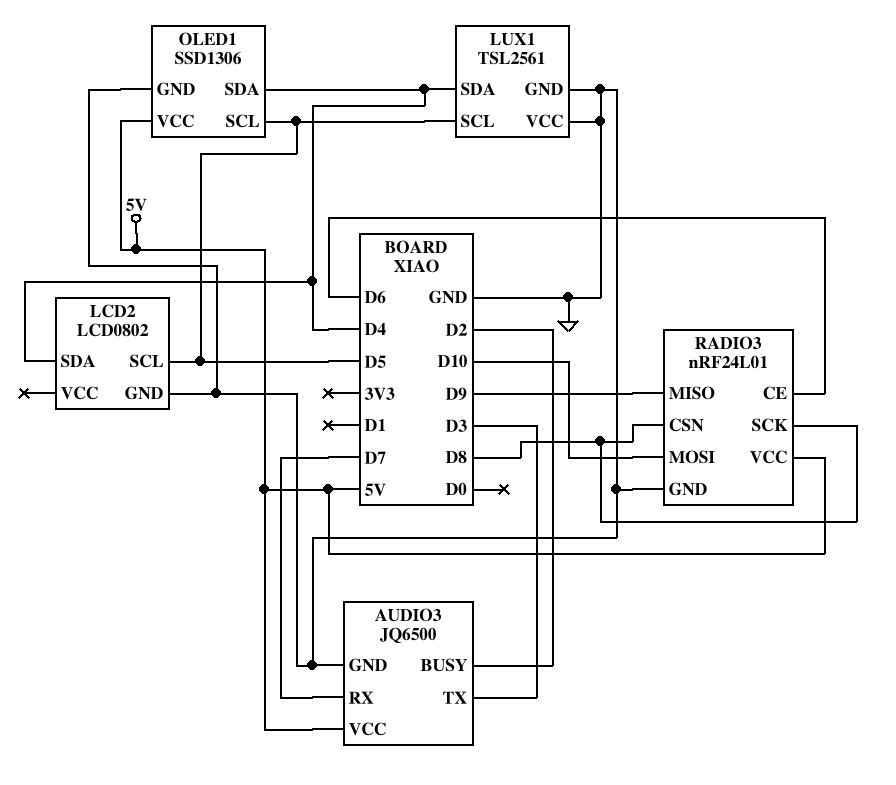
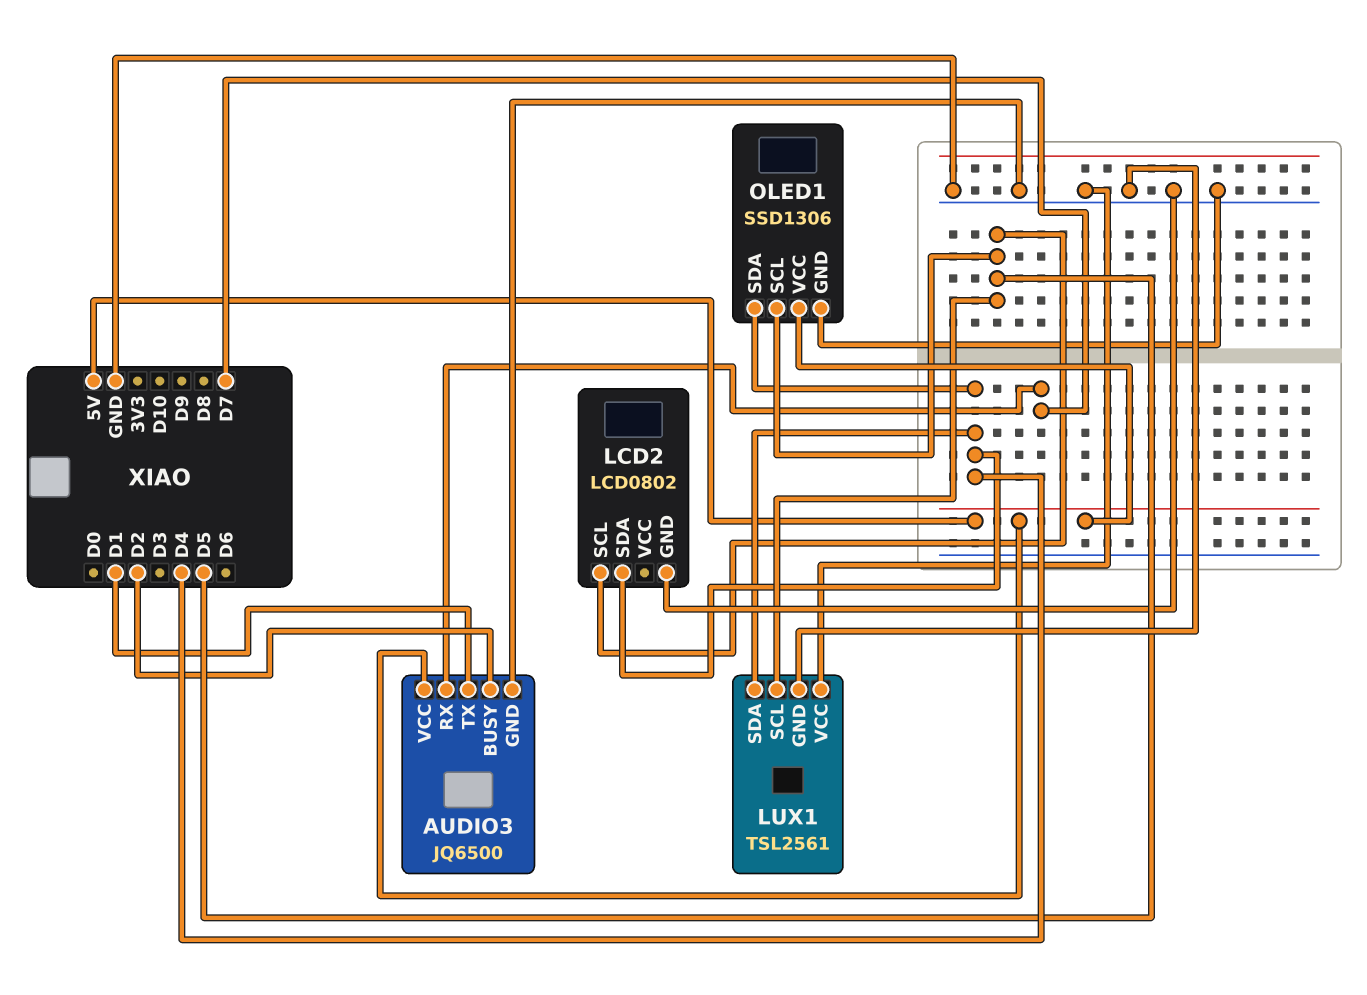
AUDIO3 pin TX: D3 -> D1
RADIO3: nRF24L01 -> none
RADIO3 pin CE: D6 -> none
RADIO3 pin CSN: D8 -> none
RADIO3 pin GND: GND -> none
RADIO3 pin MISO: D9 -> none
RADIO3 pin MOSI: D10 -> none
RADIO3 pin SCK: D8 -> none
RADIO3 pin VCC: 5V -> none

